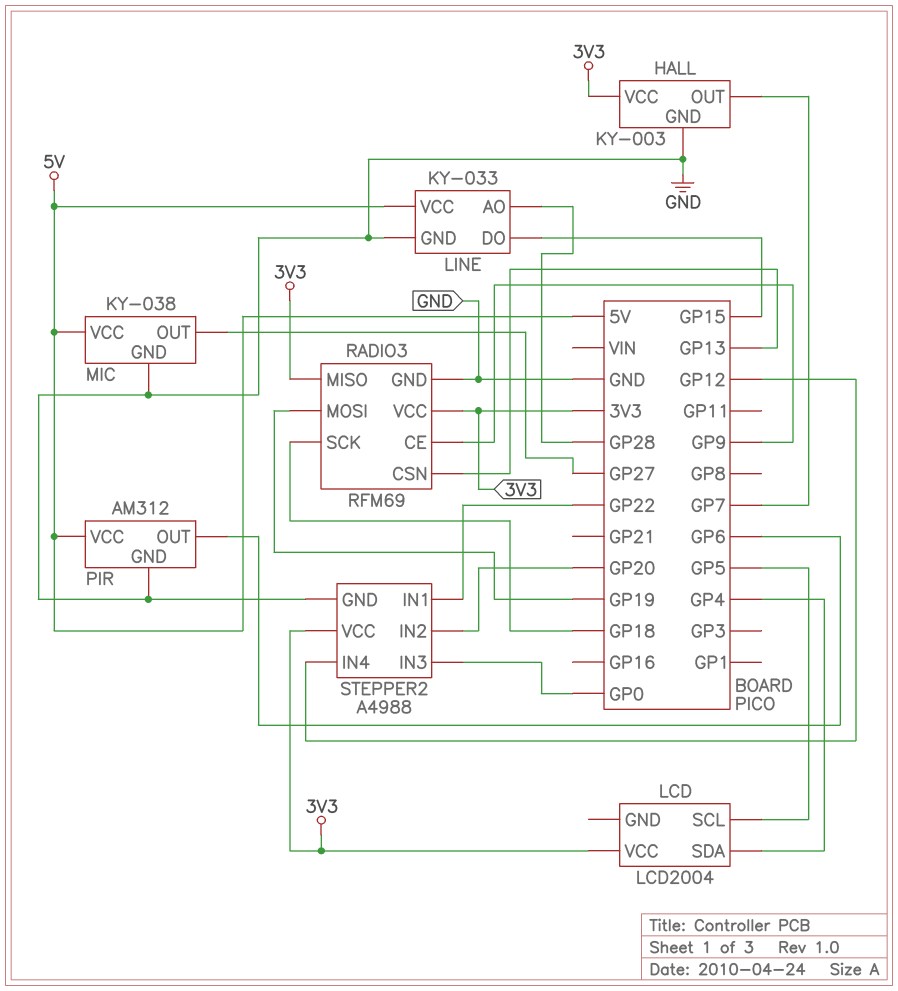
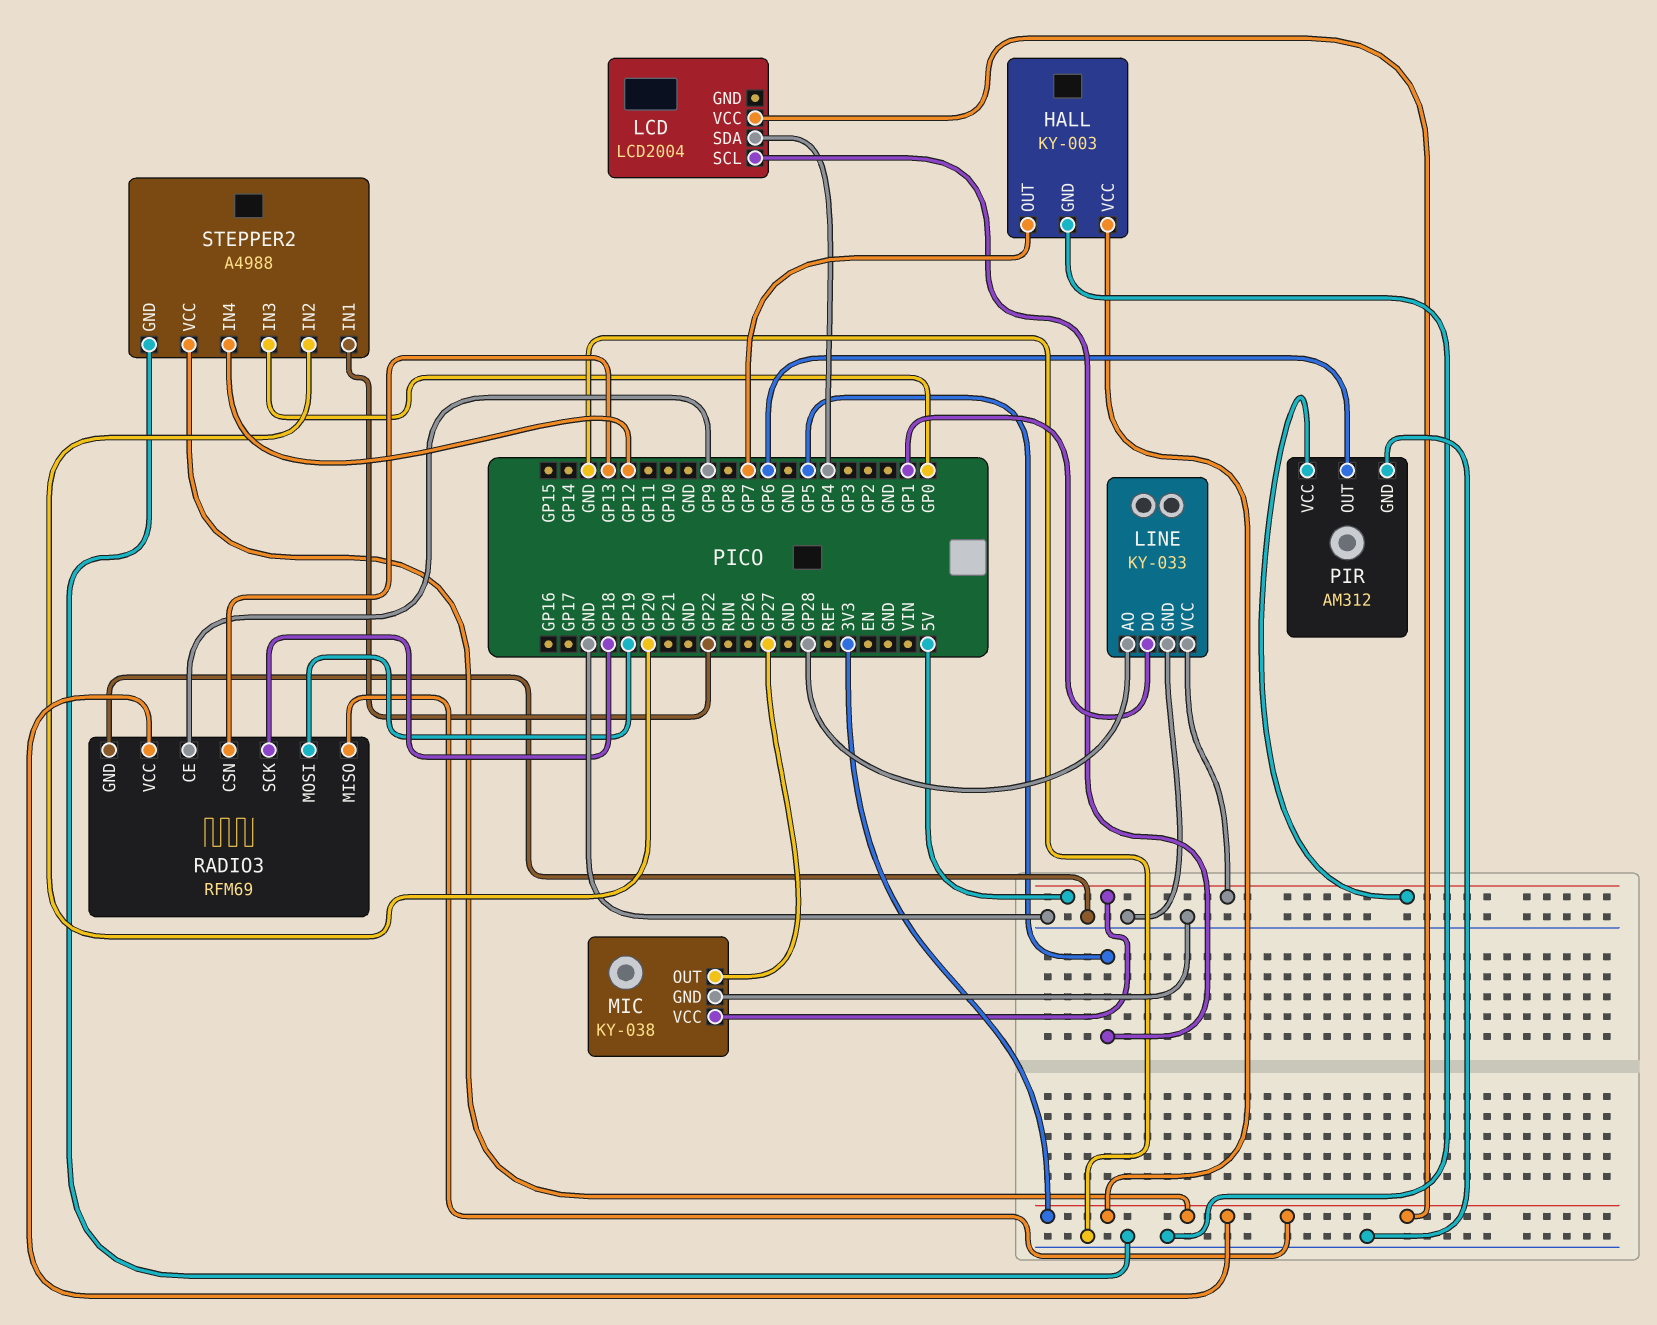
LINE pin DO: GP15 -> GP1

